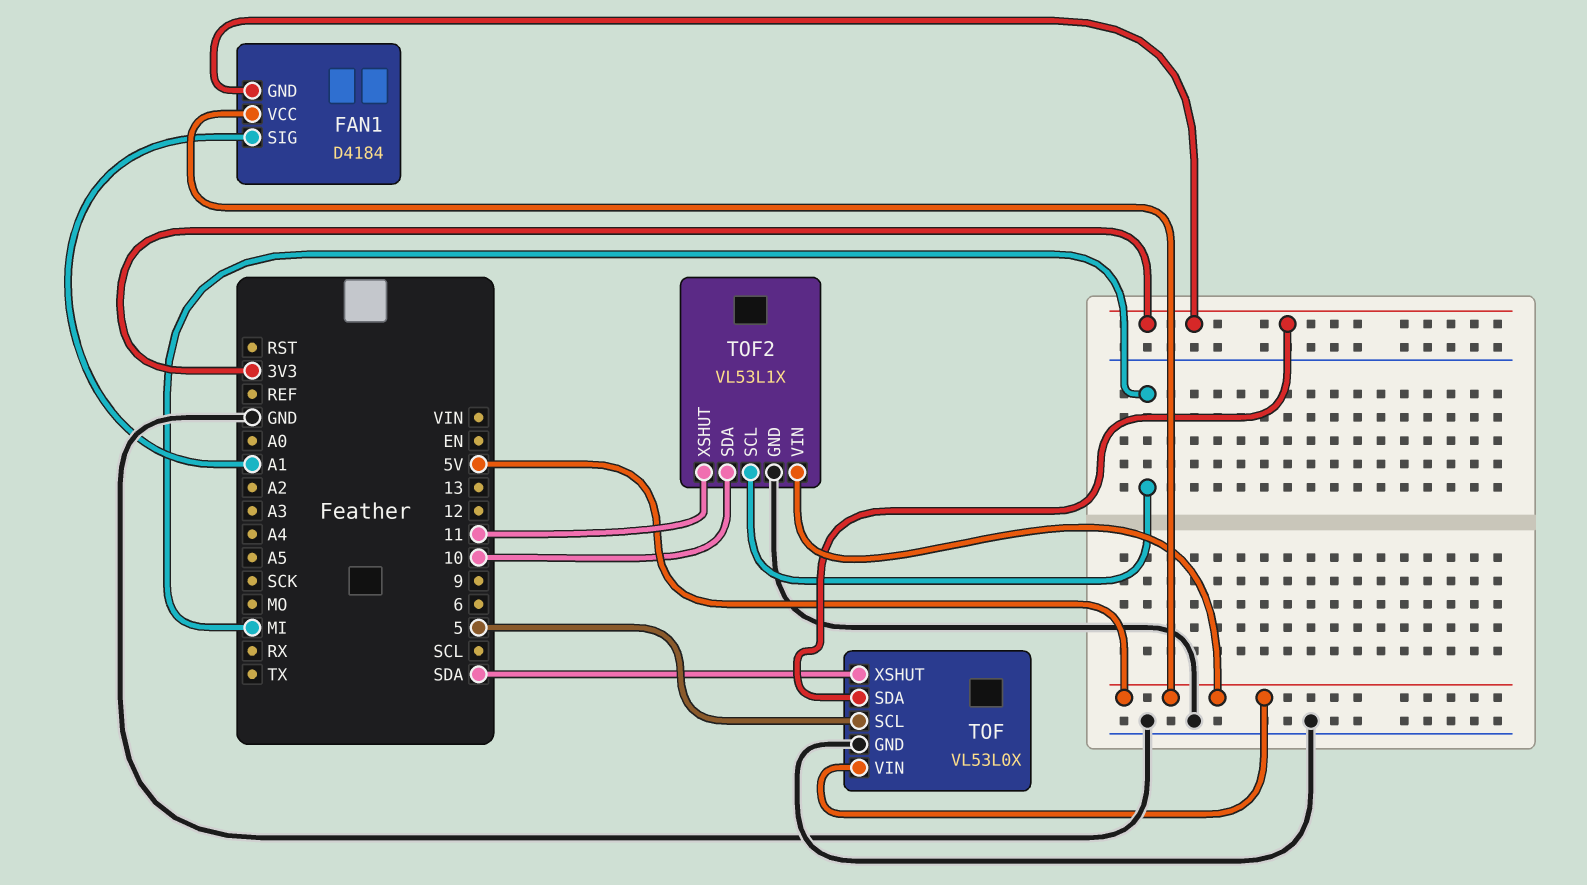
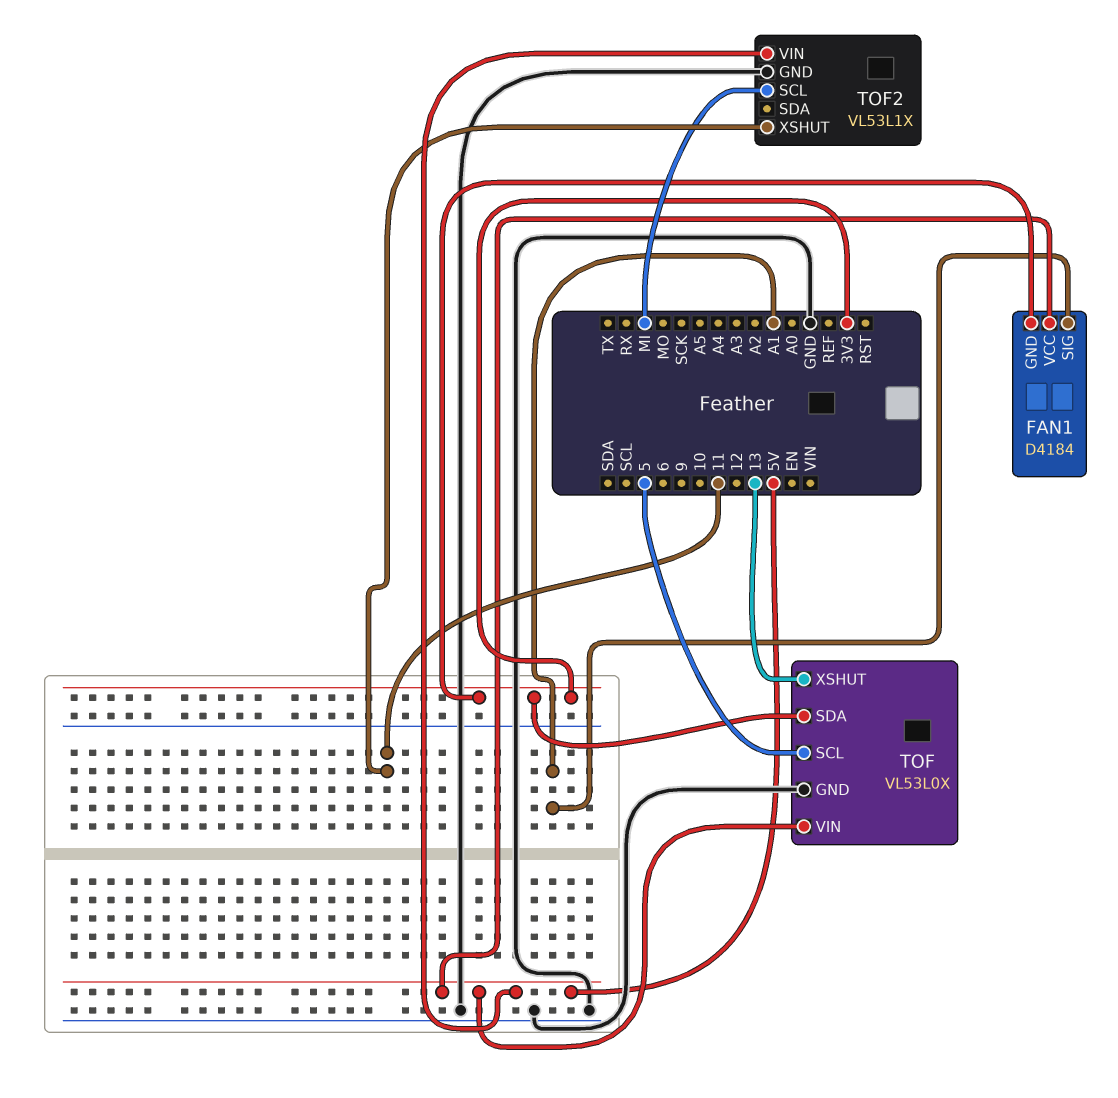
TOF pin XSHUT: SDA -> 13
TOF2 pin SDA: 10 -> none

